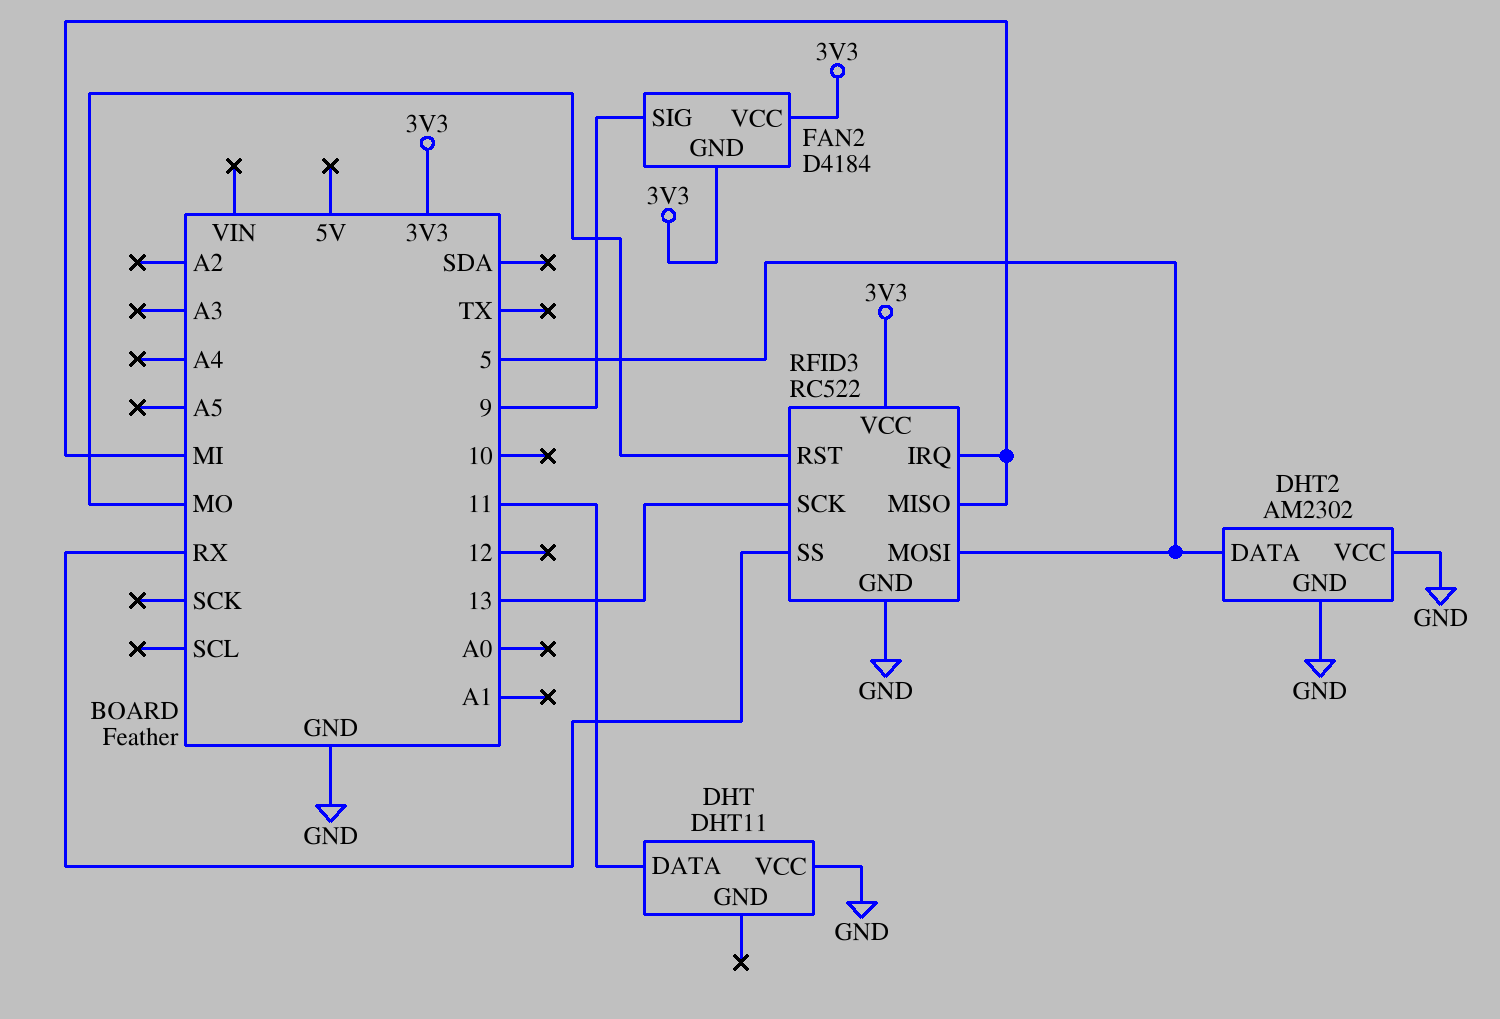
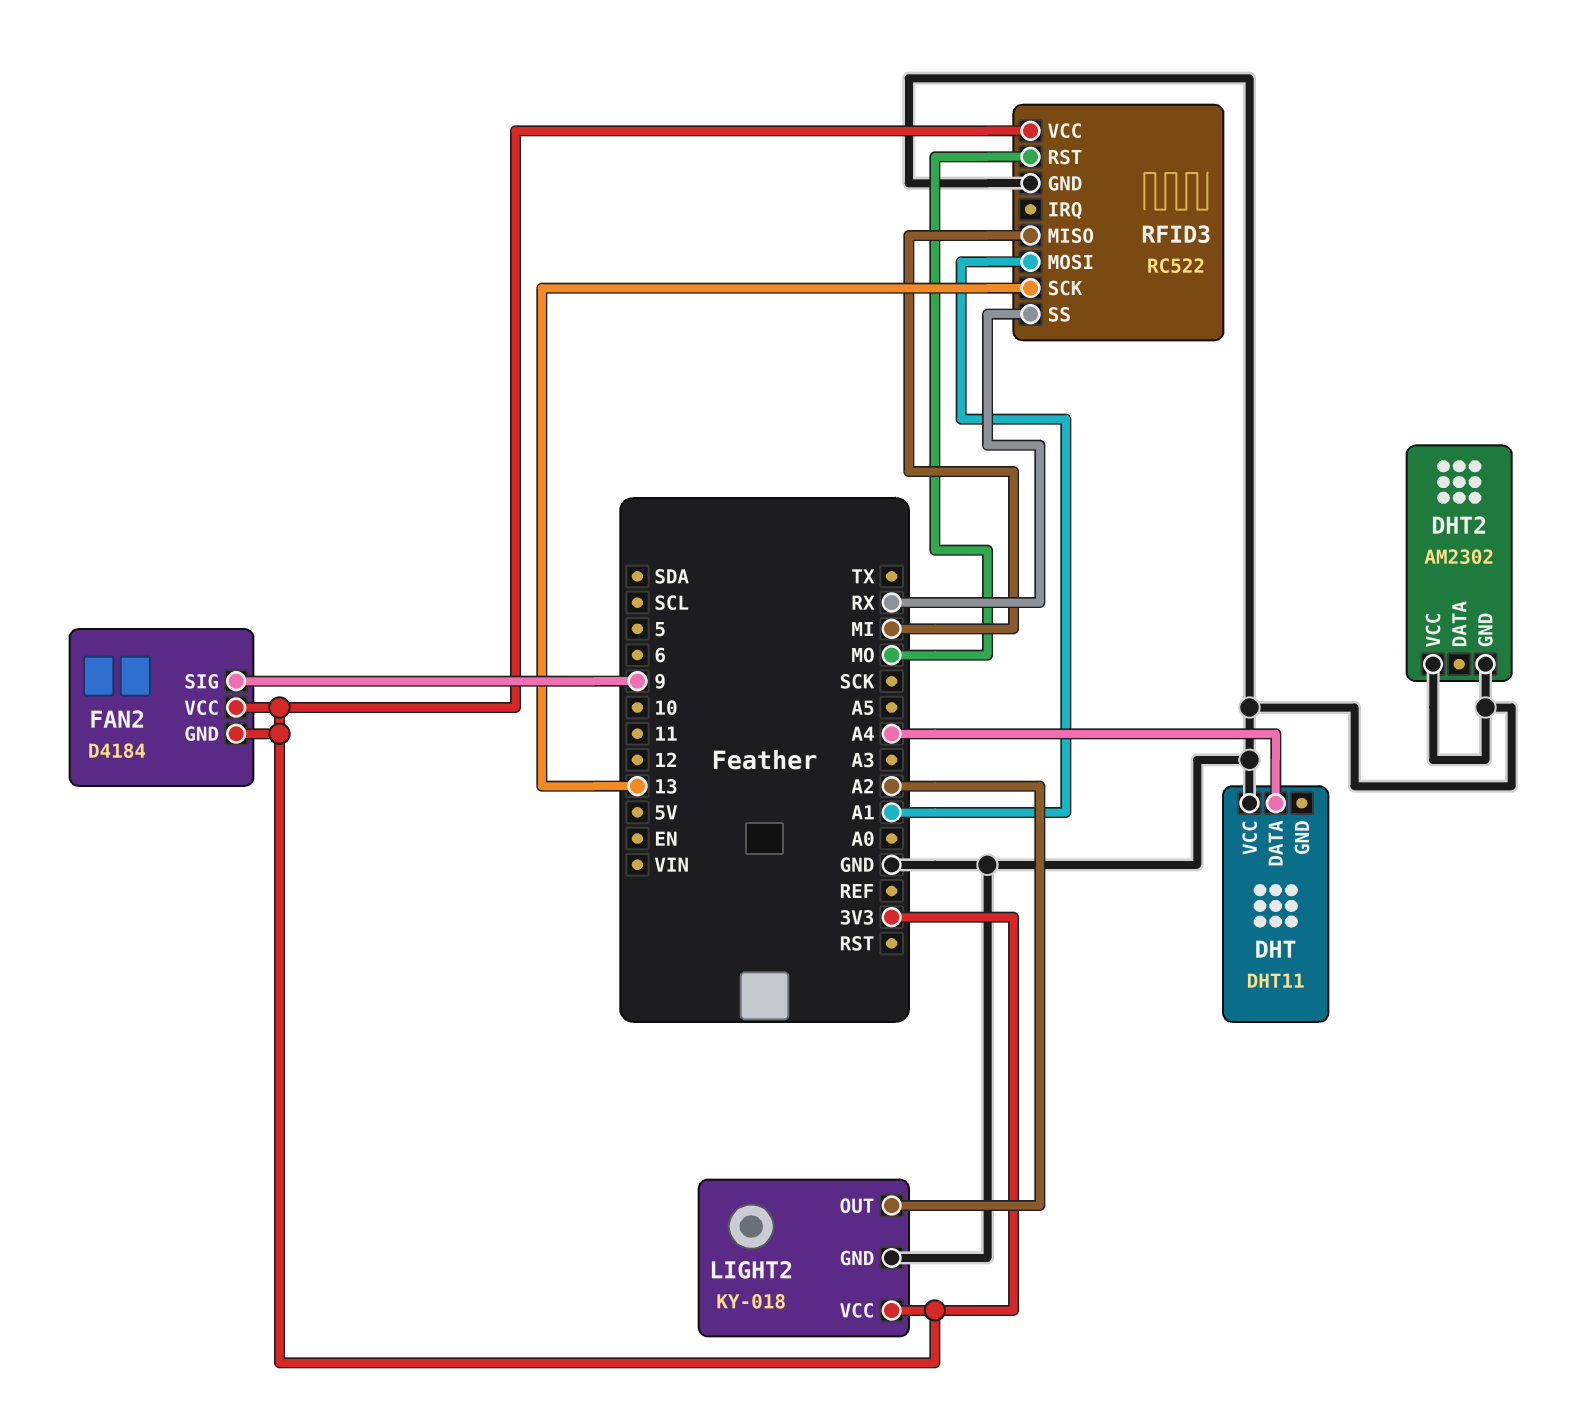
DHT pin DATA: 11 -> A4
DHT2 pin DATA: 5 -> none
LIGHT2: none -> KY-018
LIGHT2 pin GND: none -> GND
LIGHT2 pin OUT: none -> A2
LIGHT2 pin VCC: none -> 3V3
RFID3 pin IRQ: MI -> none
RFID3 pin MOSI: 5 -> A1

